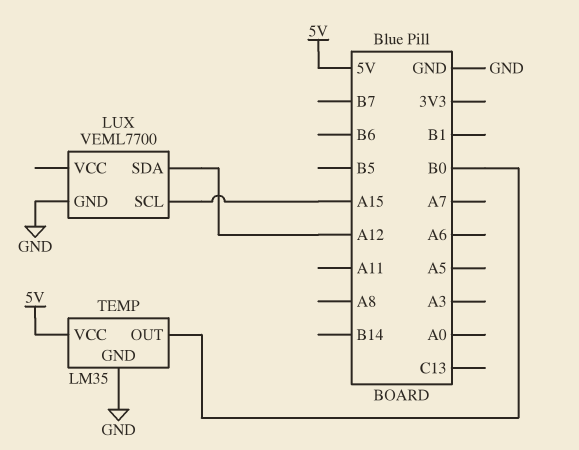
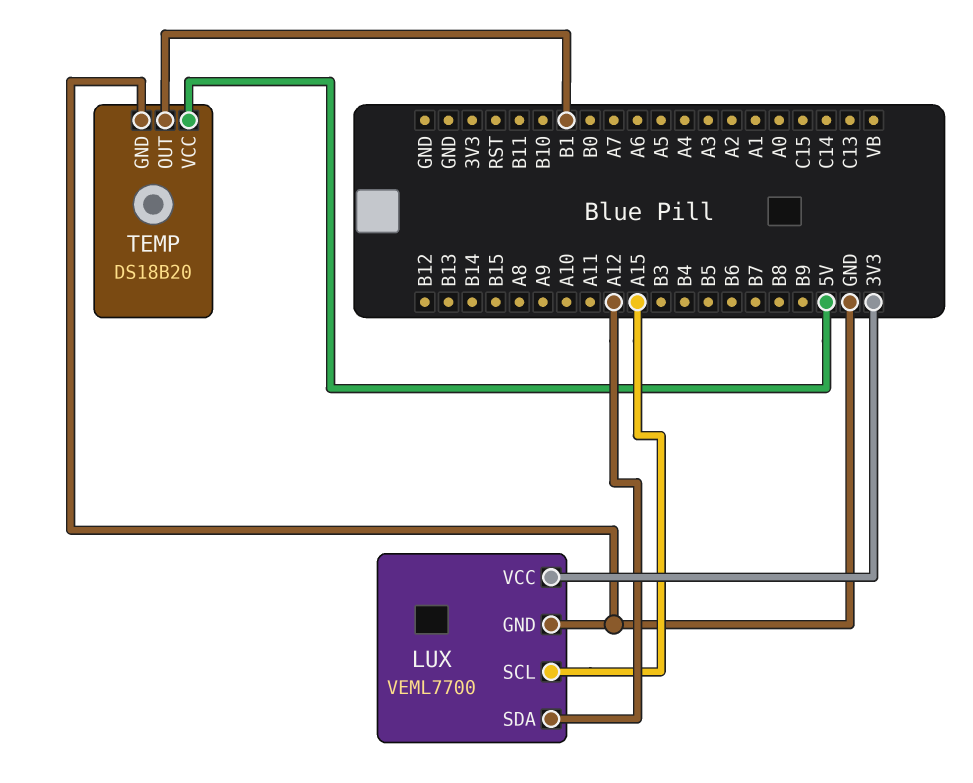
LUX pin VCC: none -> 3V3
TEMP: LM35 -> DS18B20
TEMP pin OUT: B0 -> B1

